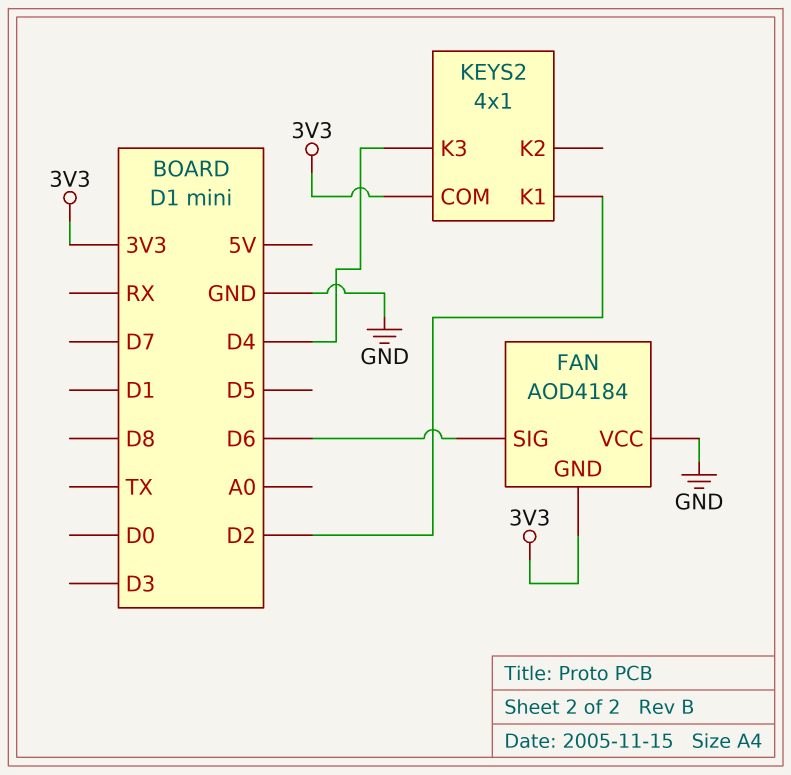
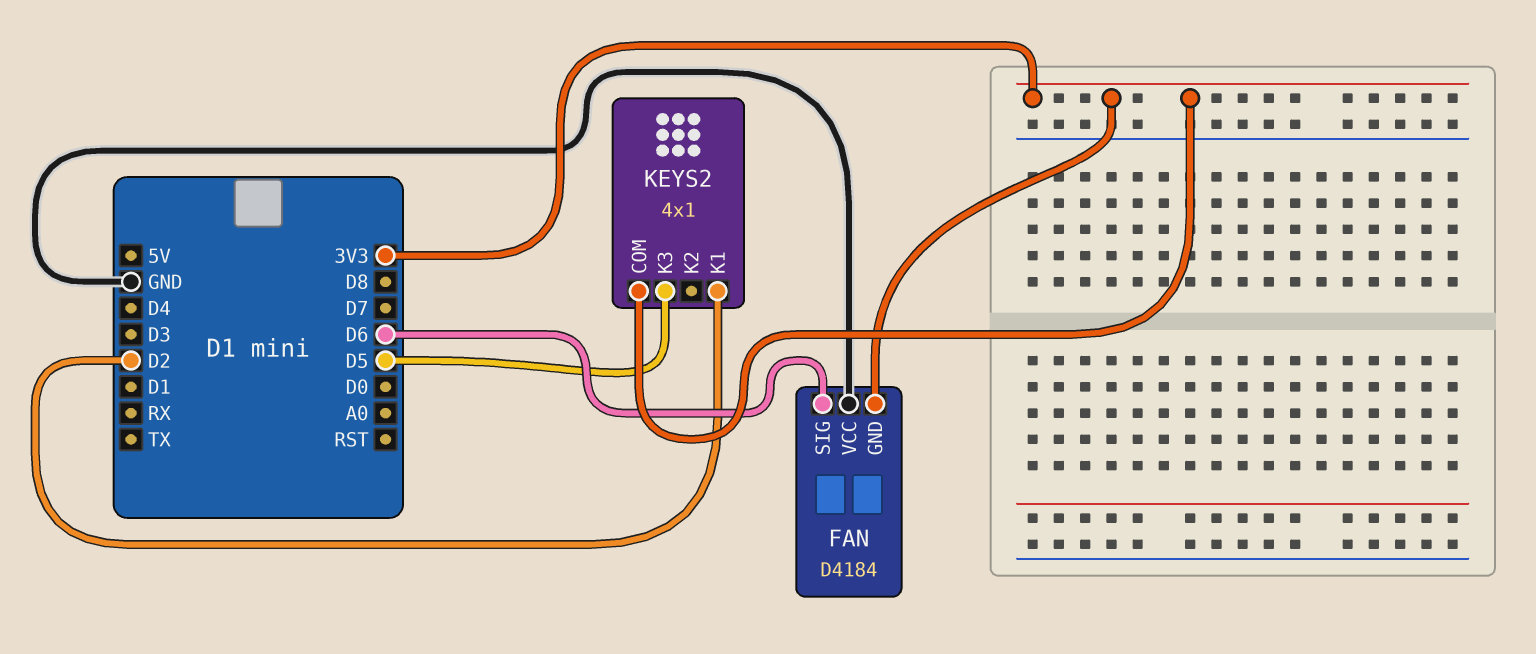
FAN: AOD4184 -> D4184
KEYS2 pin K3: D4 -> D5

